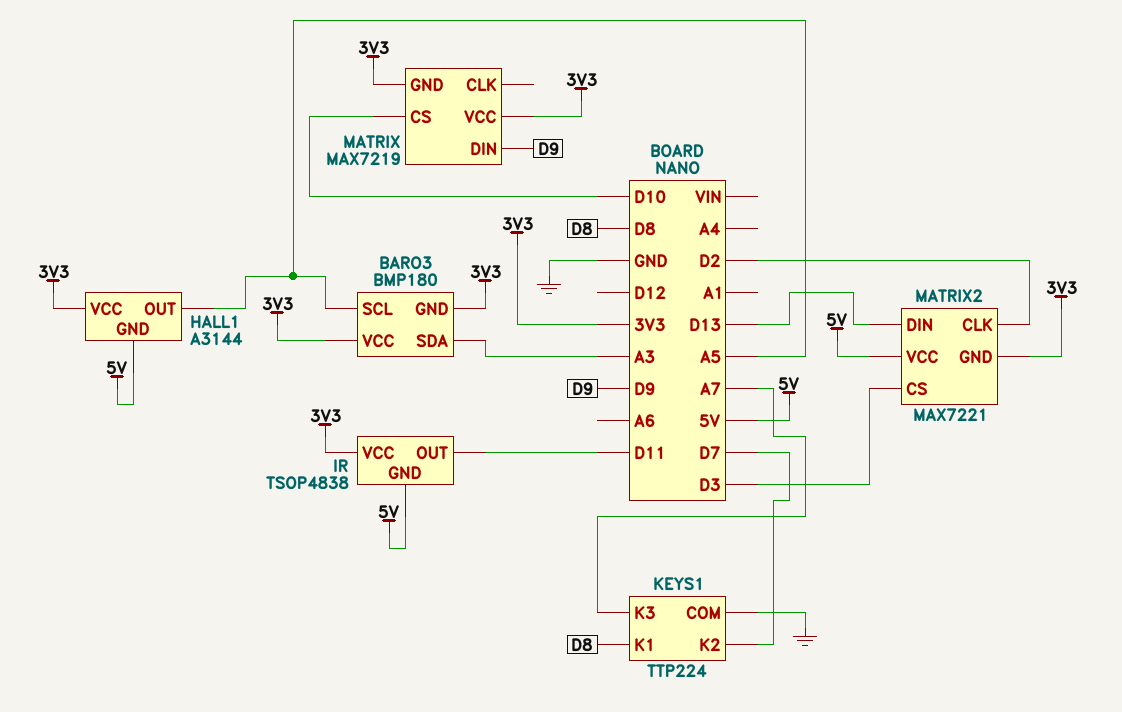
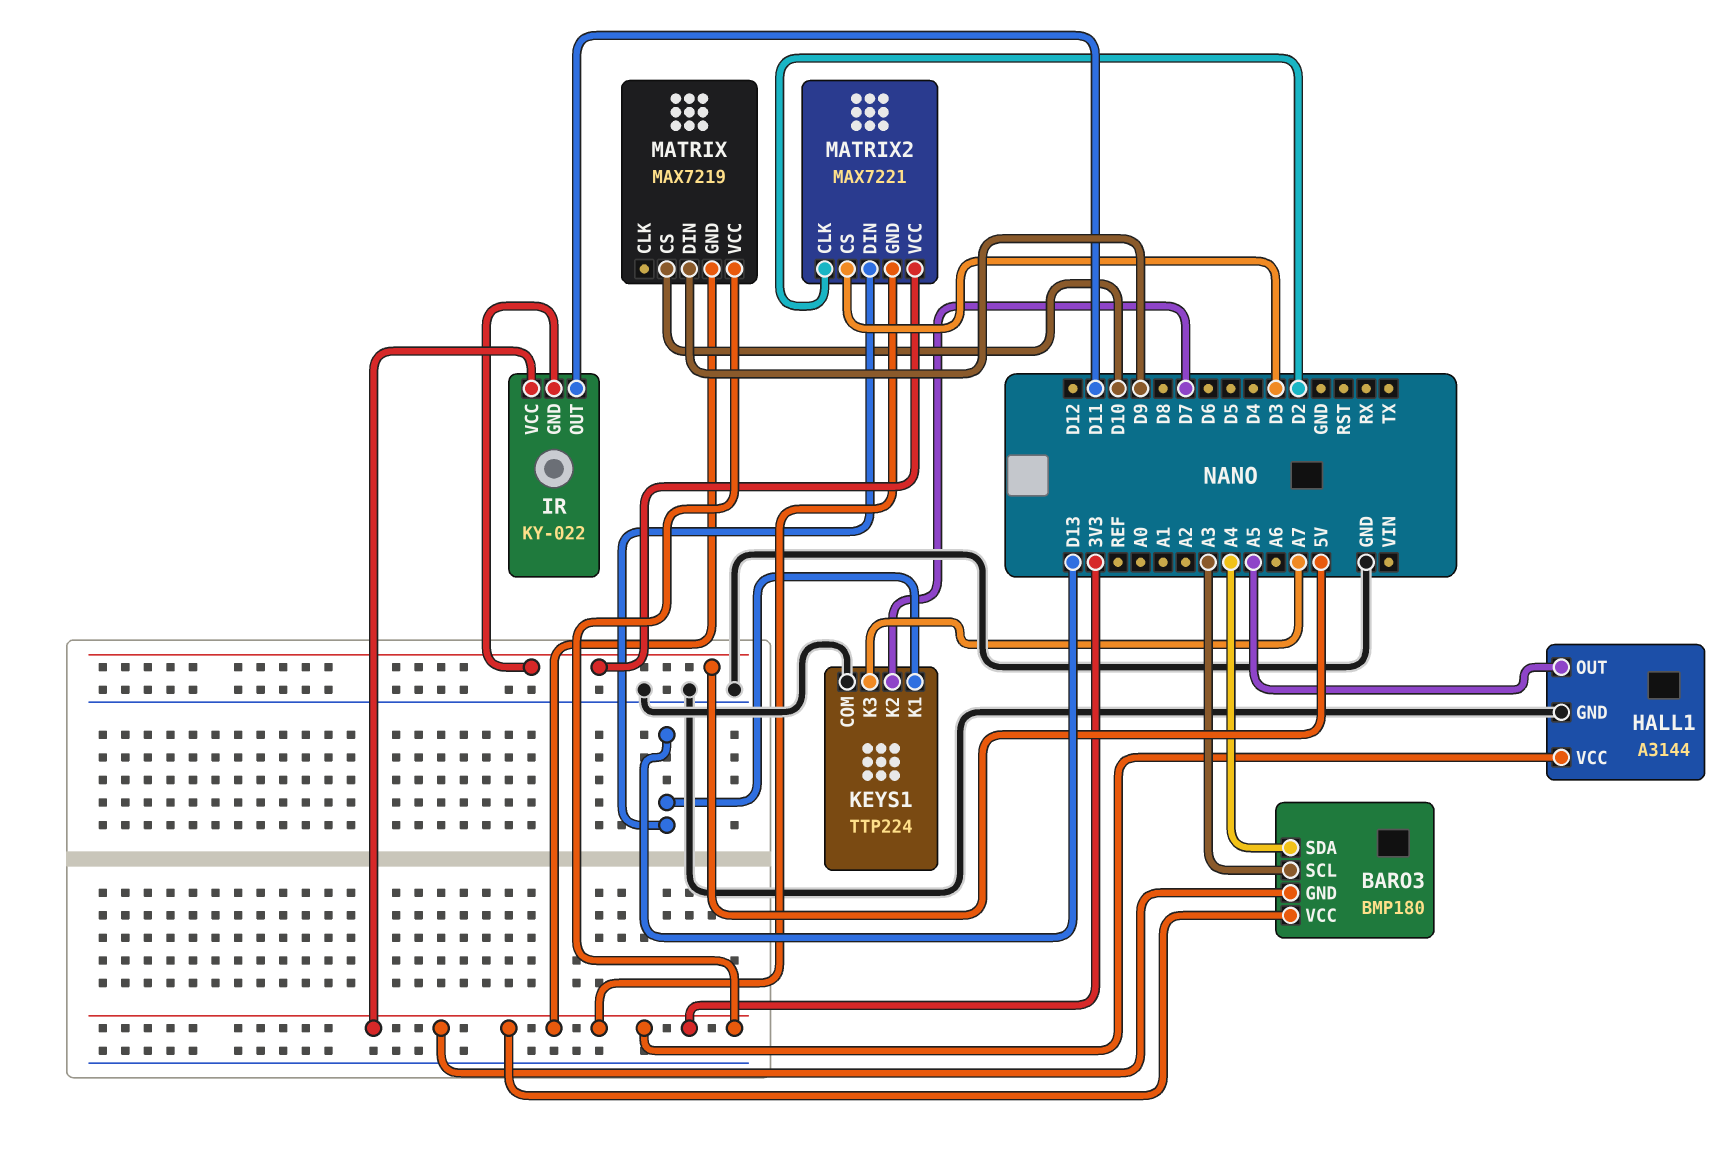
BARO3 pin SCL: A5 -> A3
BARO3 pin SDA: A3 -> A4
HALL1 pin GND: 5V -> GND
IR: TSOP4838 -> KY-022
KEYS1 pin K1: D8 -> D13

